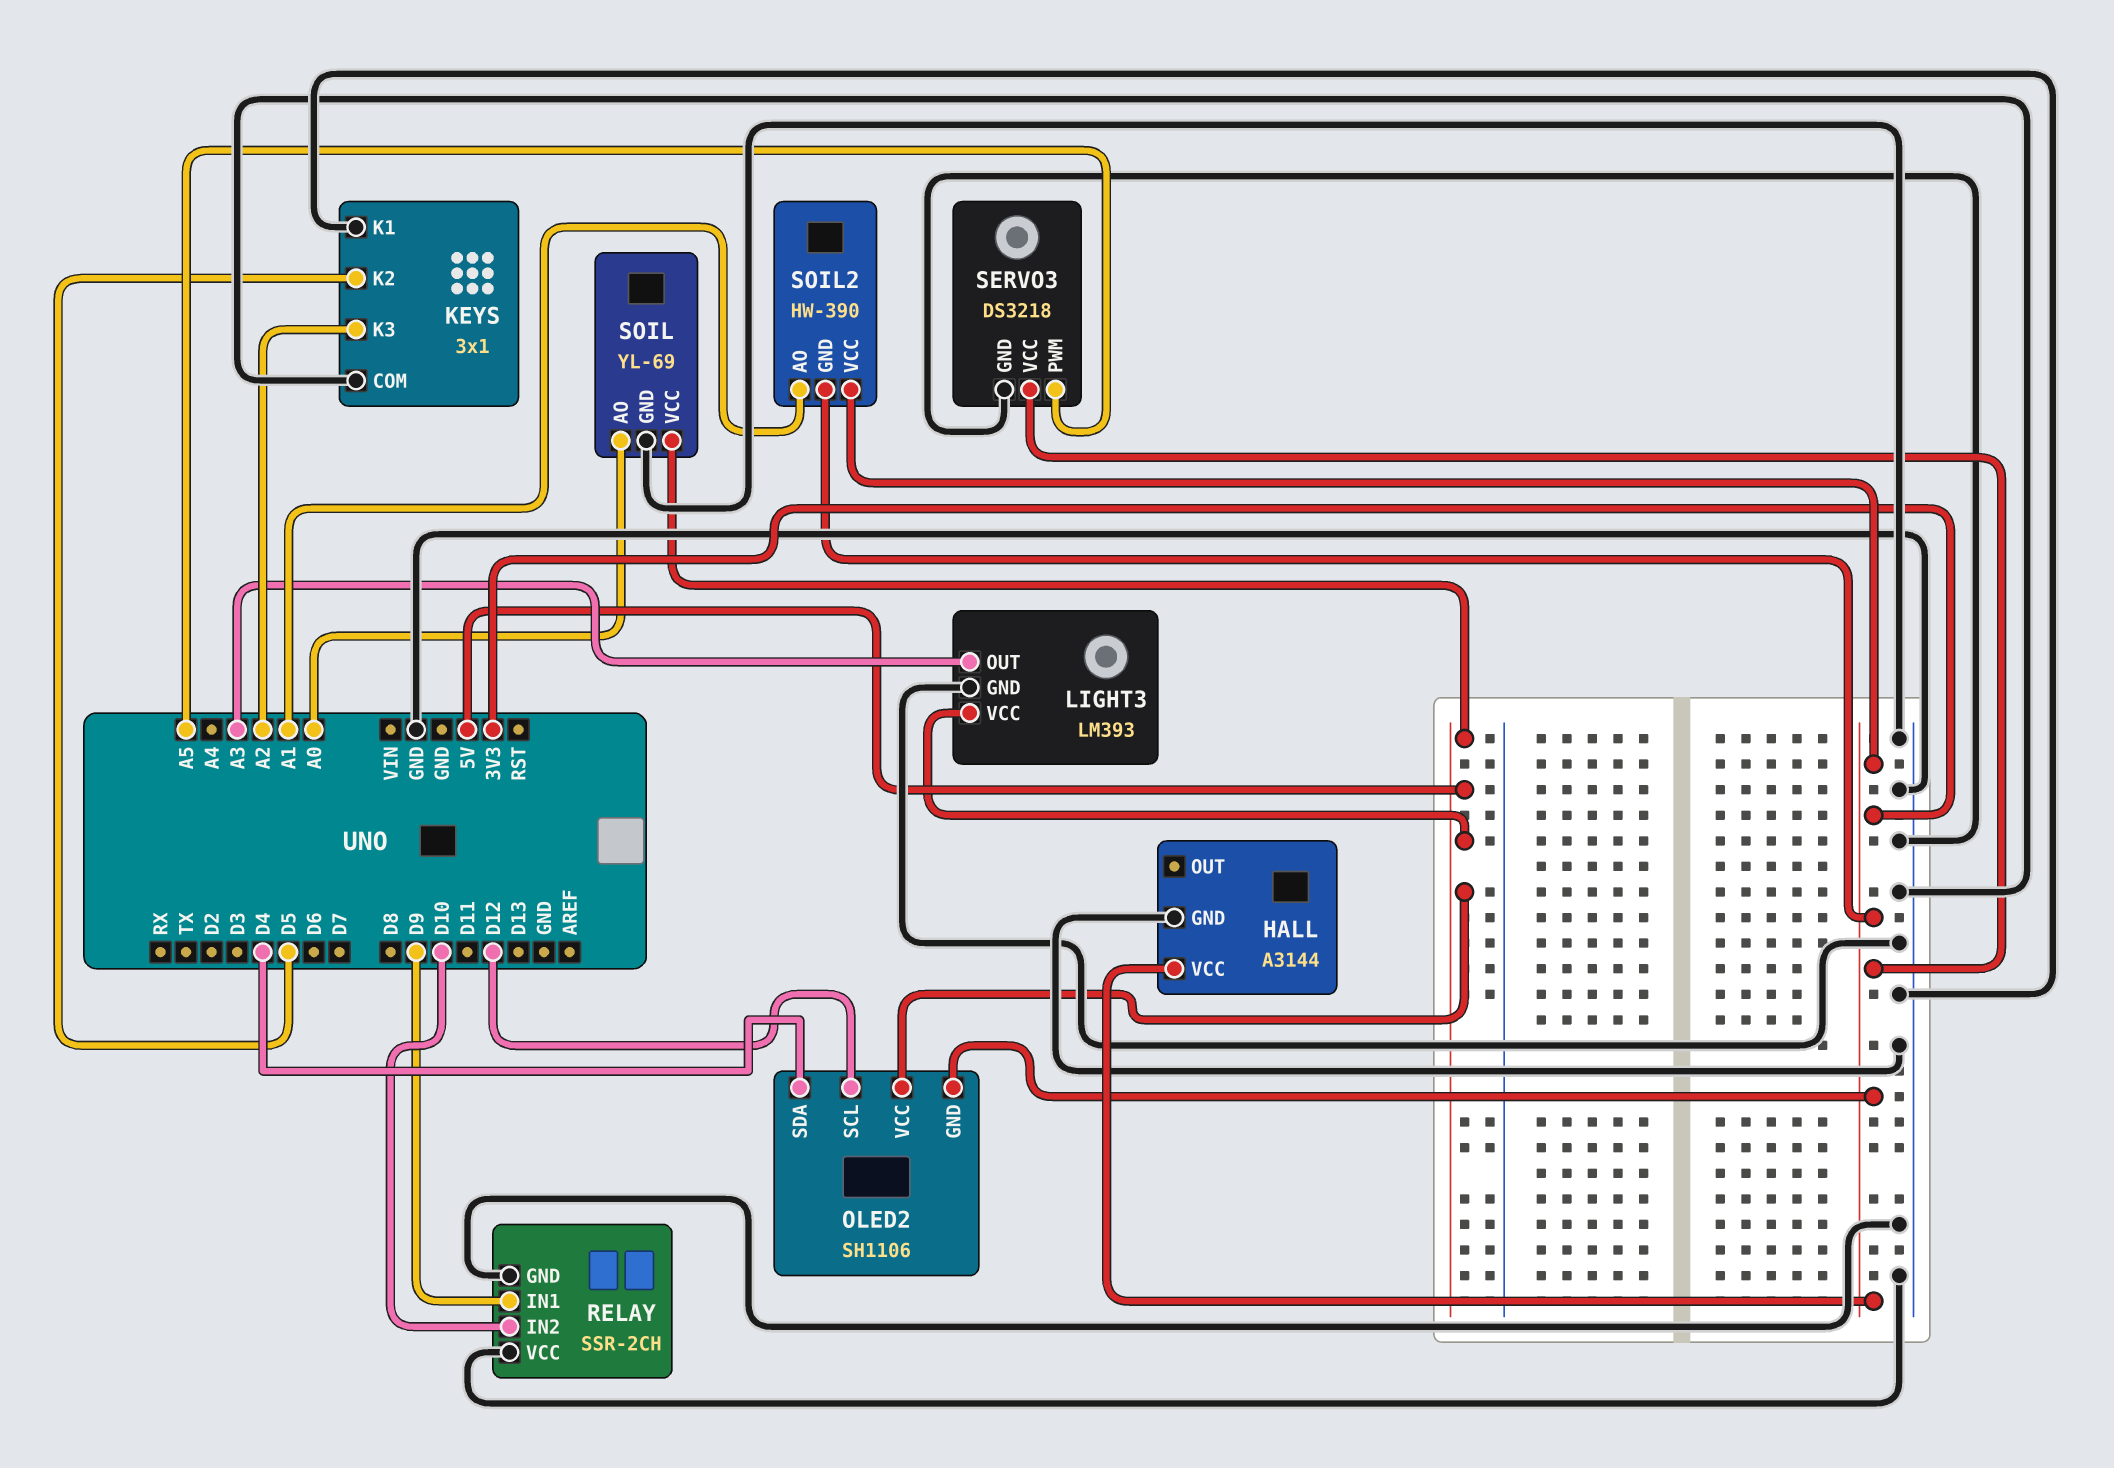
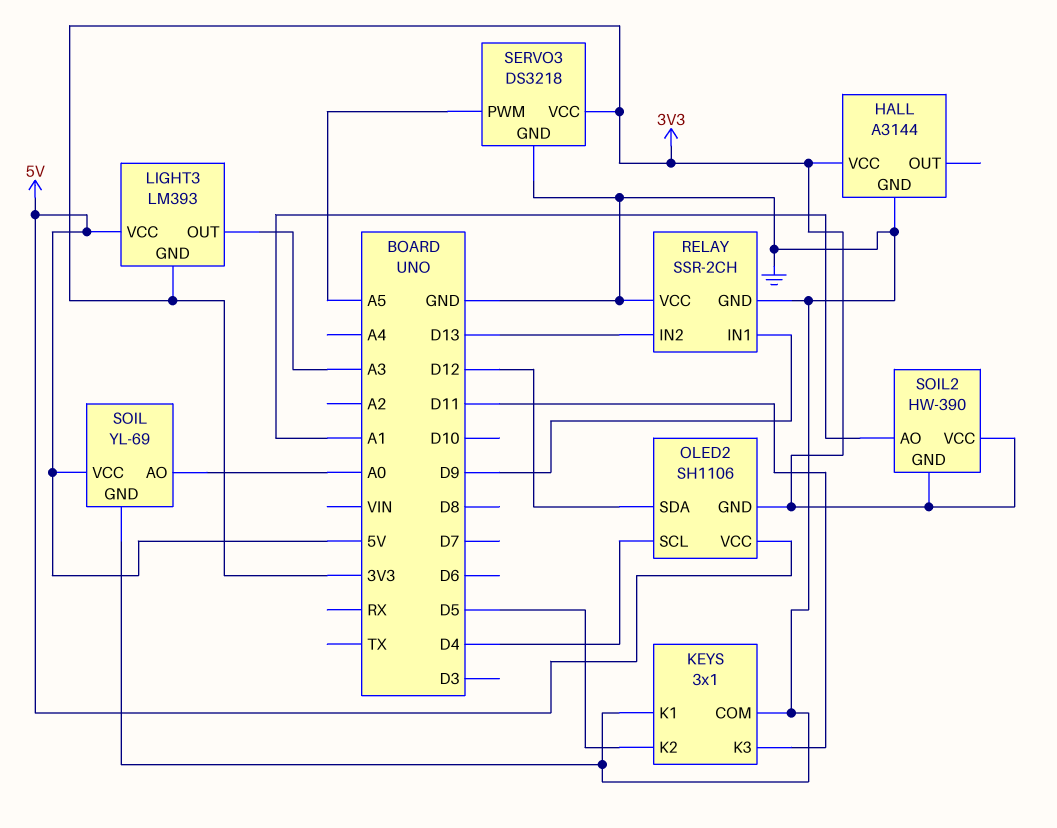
KEYS pin K3: A2 -> D11
LIGHT3 pin GND: GND -> 3V3
OLED2 pin SCL: D12 -> D4
OLED2 pin SDA: D4 -> D12
RELAY pin IN2: D10 -> D13

